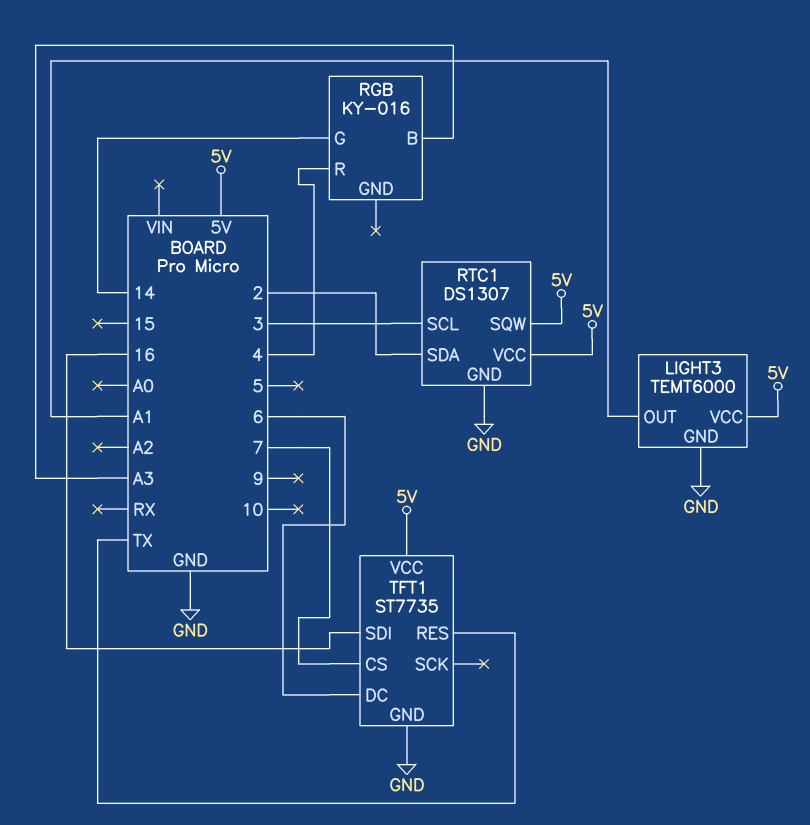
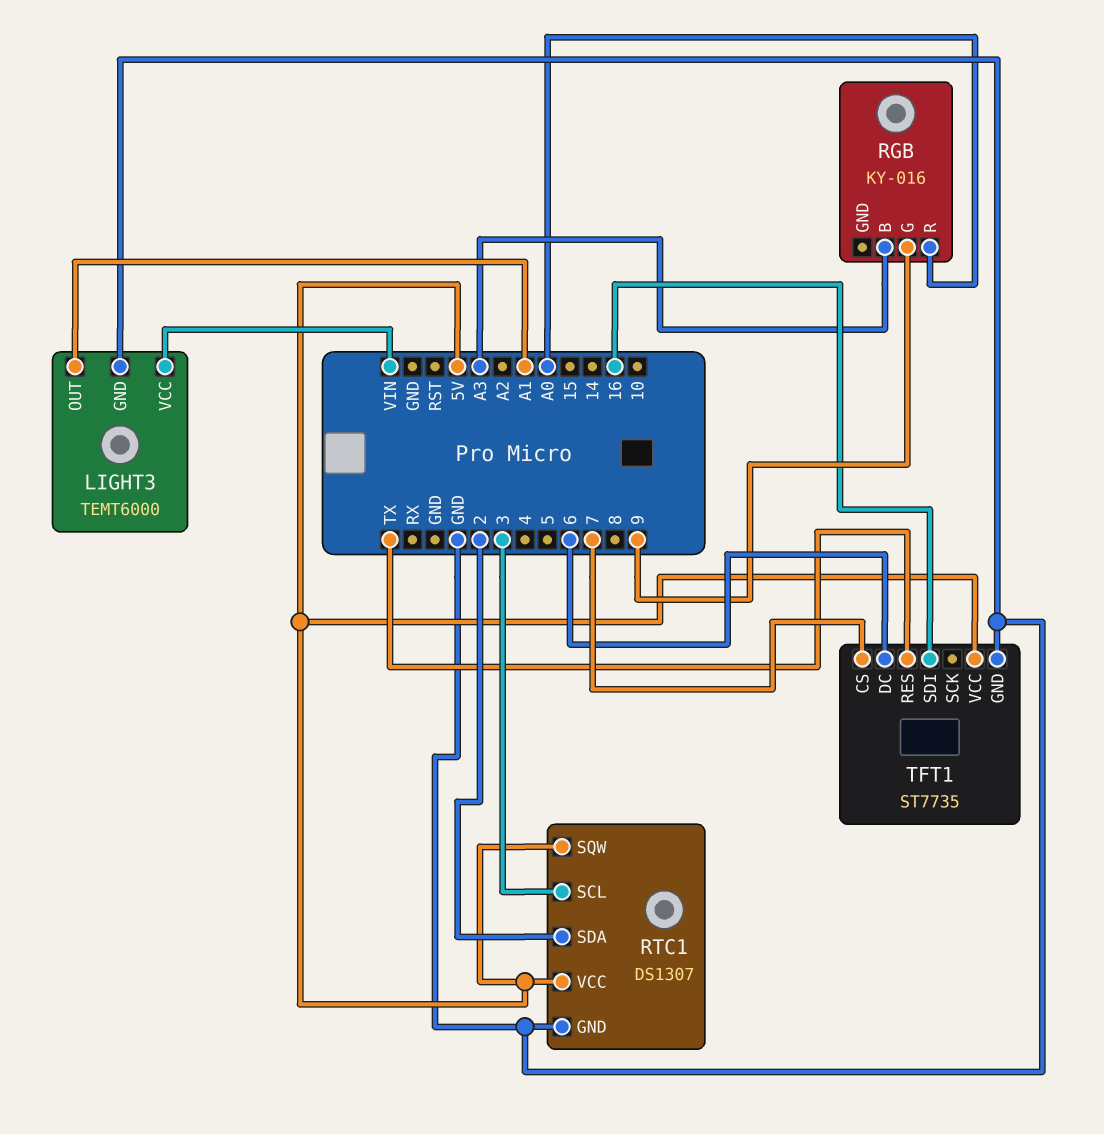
LIGHT3 pin VCC: 5V -> VIN
RGB pin G: 14 -> 9
RGB pin R: 4 -> A0

